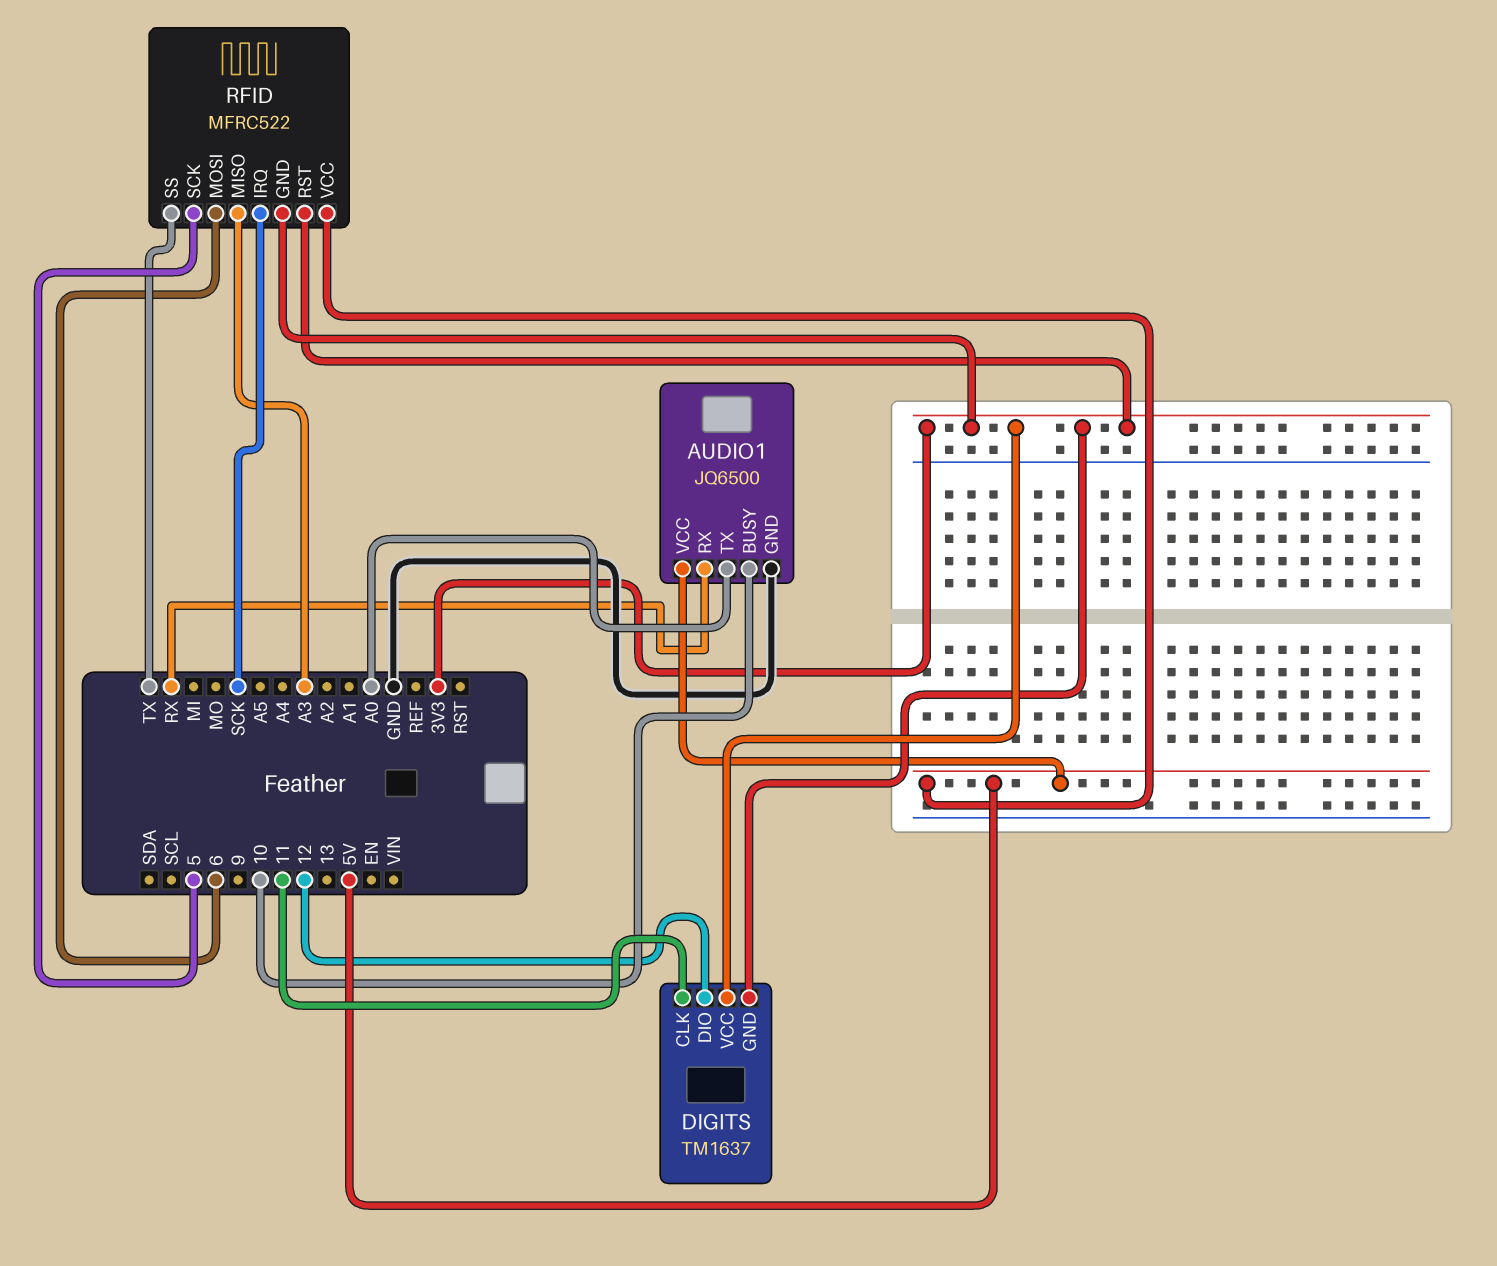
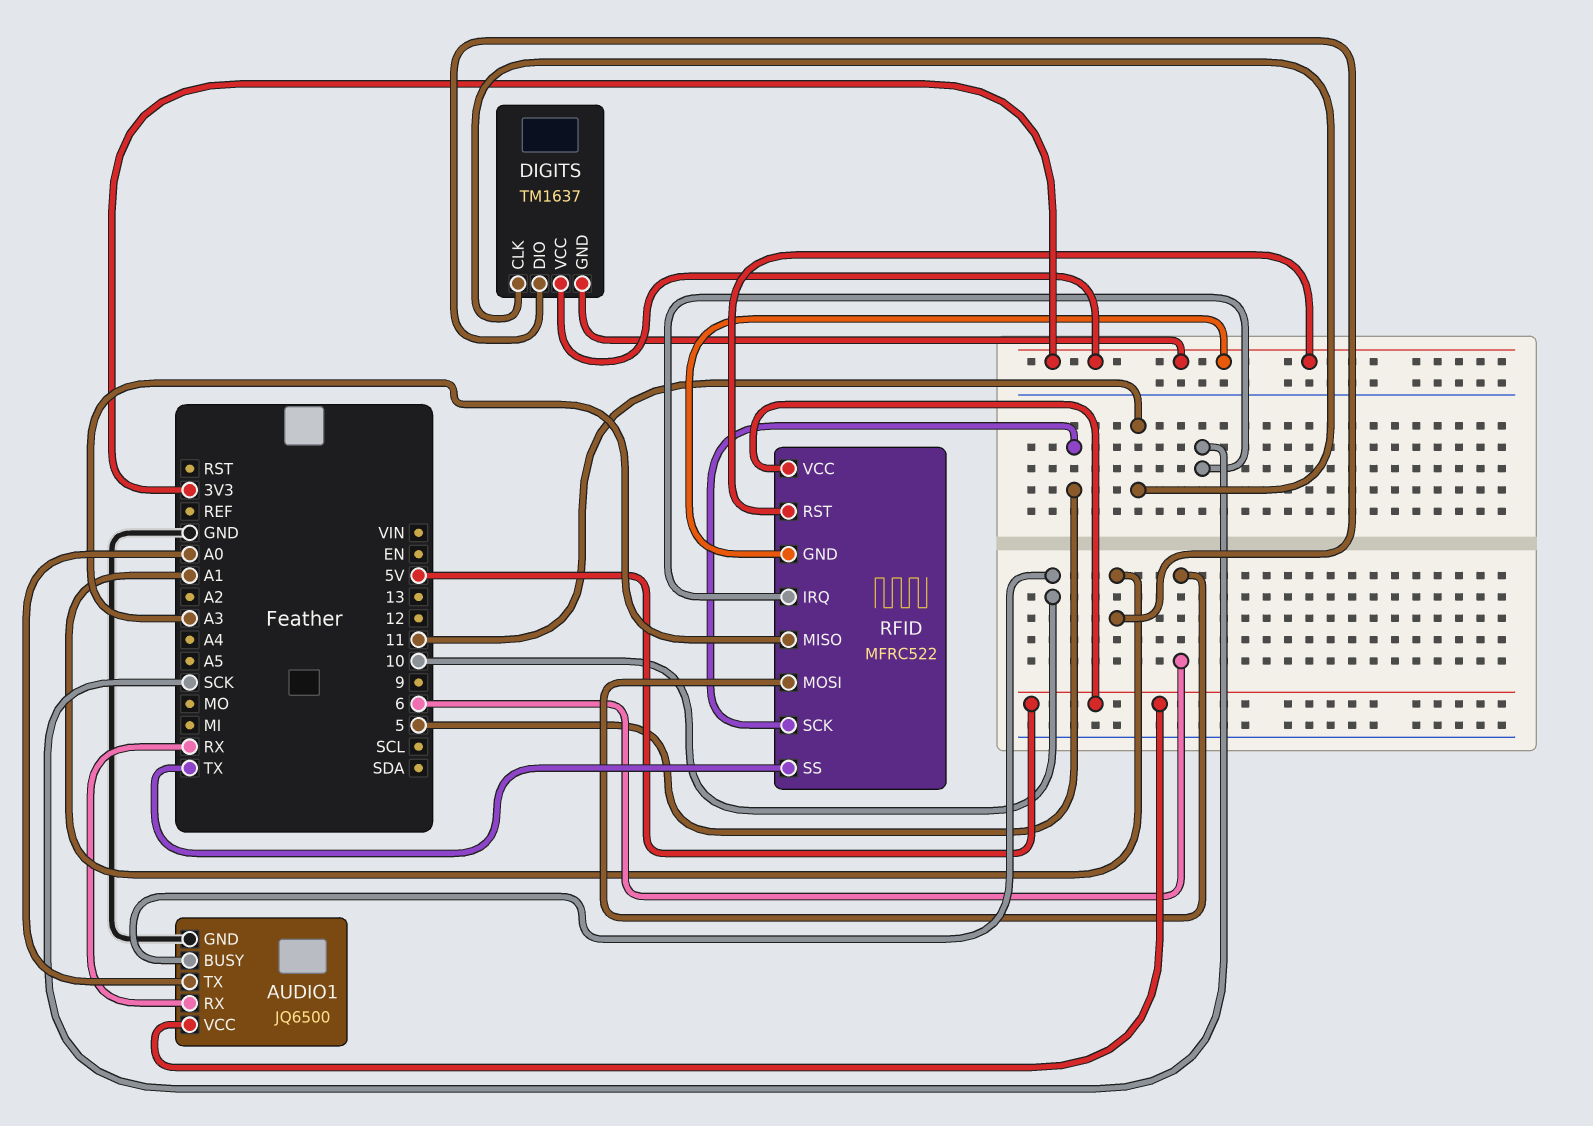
DIGITS pin DIO: 12 -> A1

